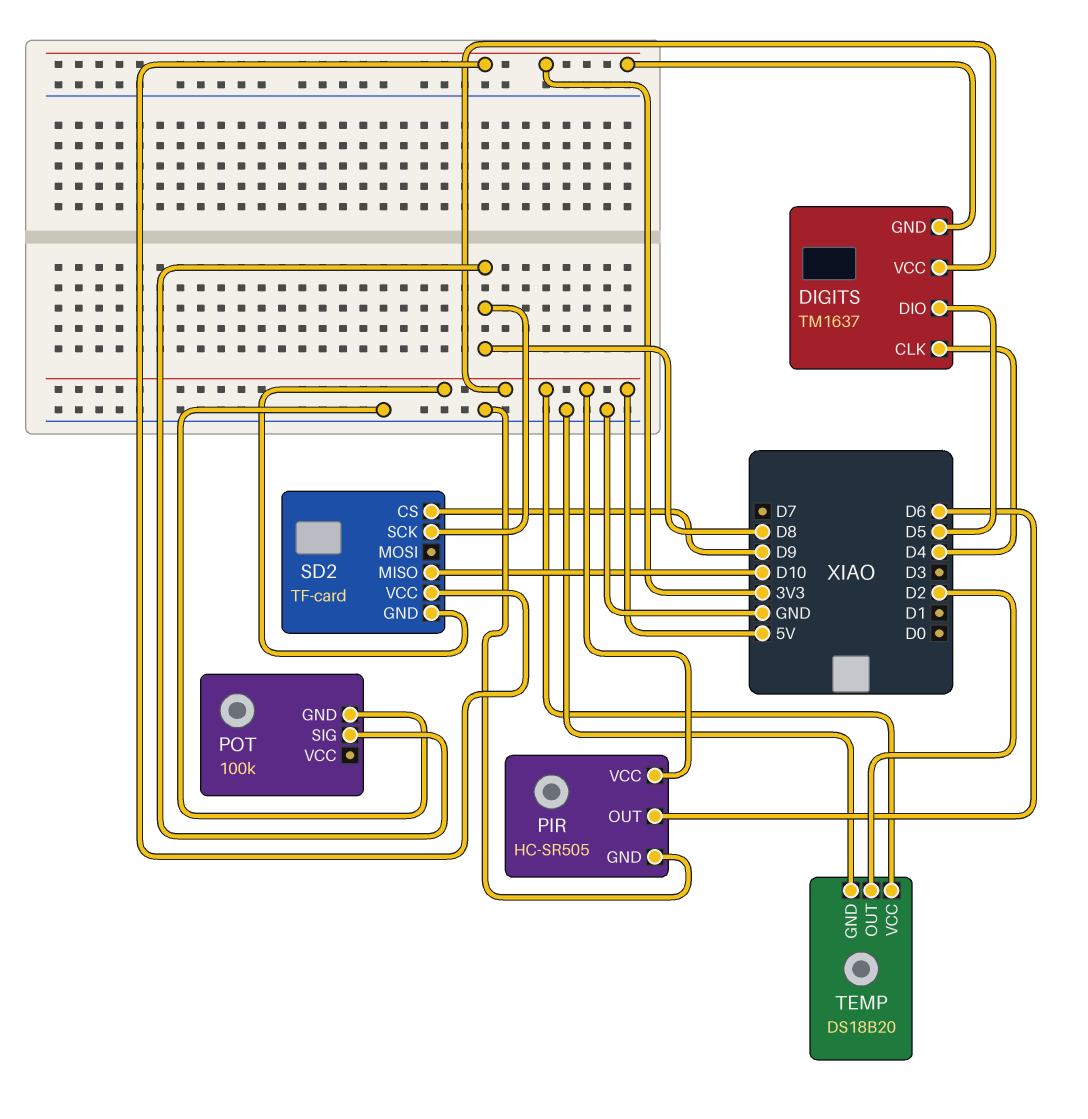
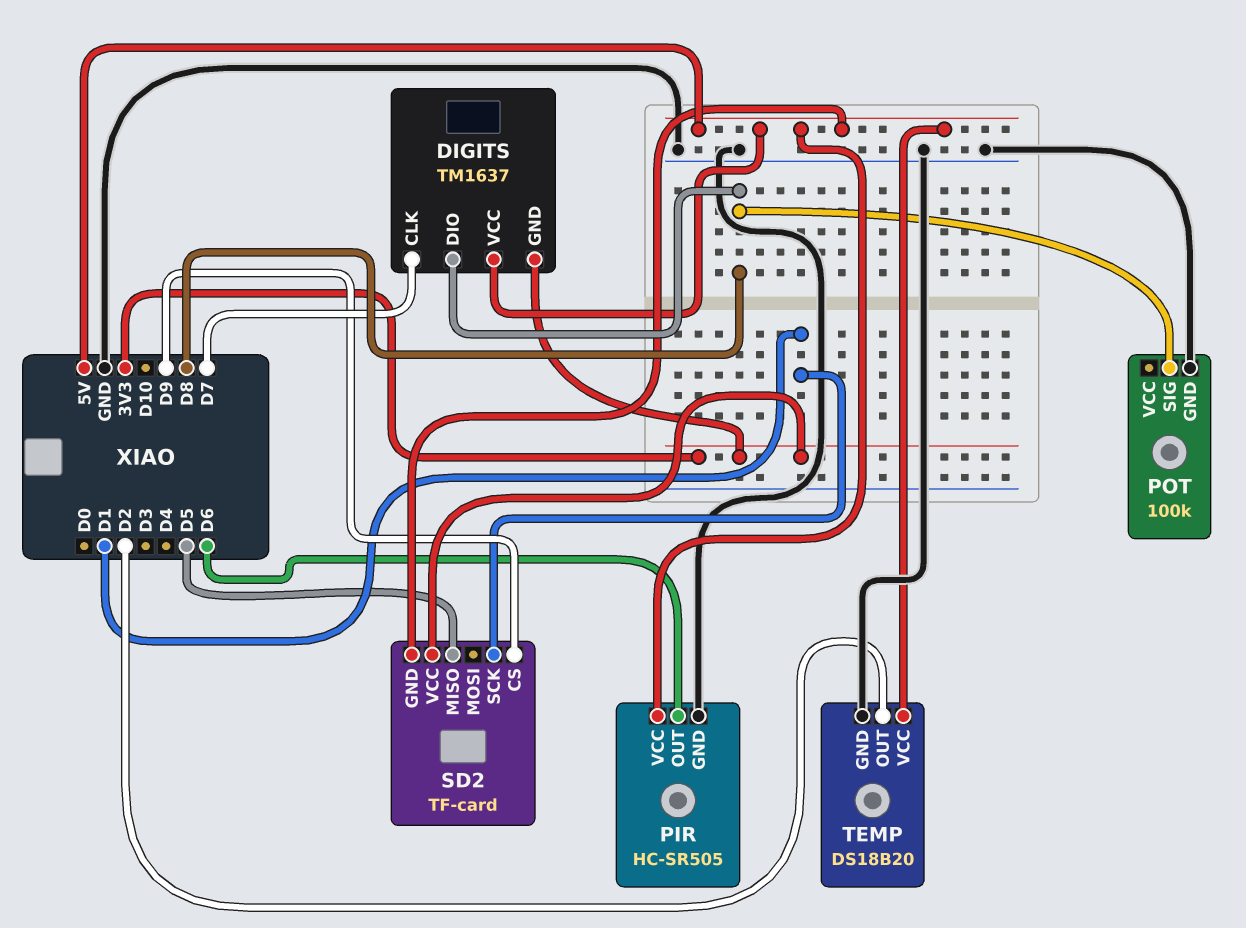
DIGITS pin CLK: D4 -> D7
DIGITS pin DIO: D5 -> D8
SD2 pin MISO: D10 -> D5
SD2 pin SCK: D8 -> D1

